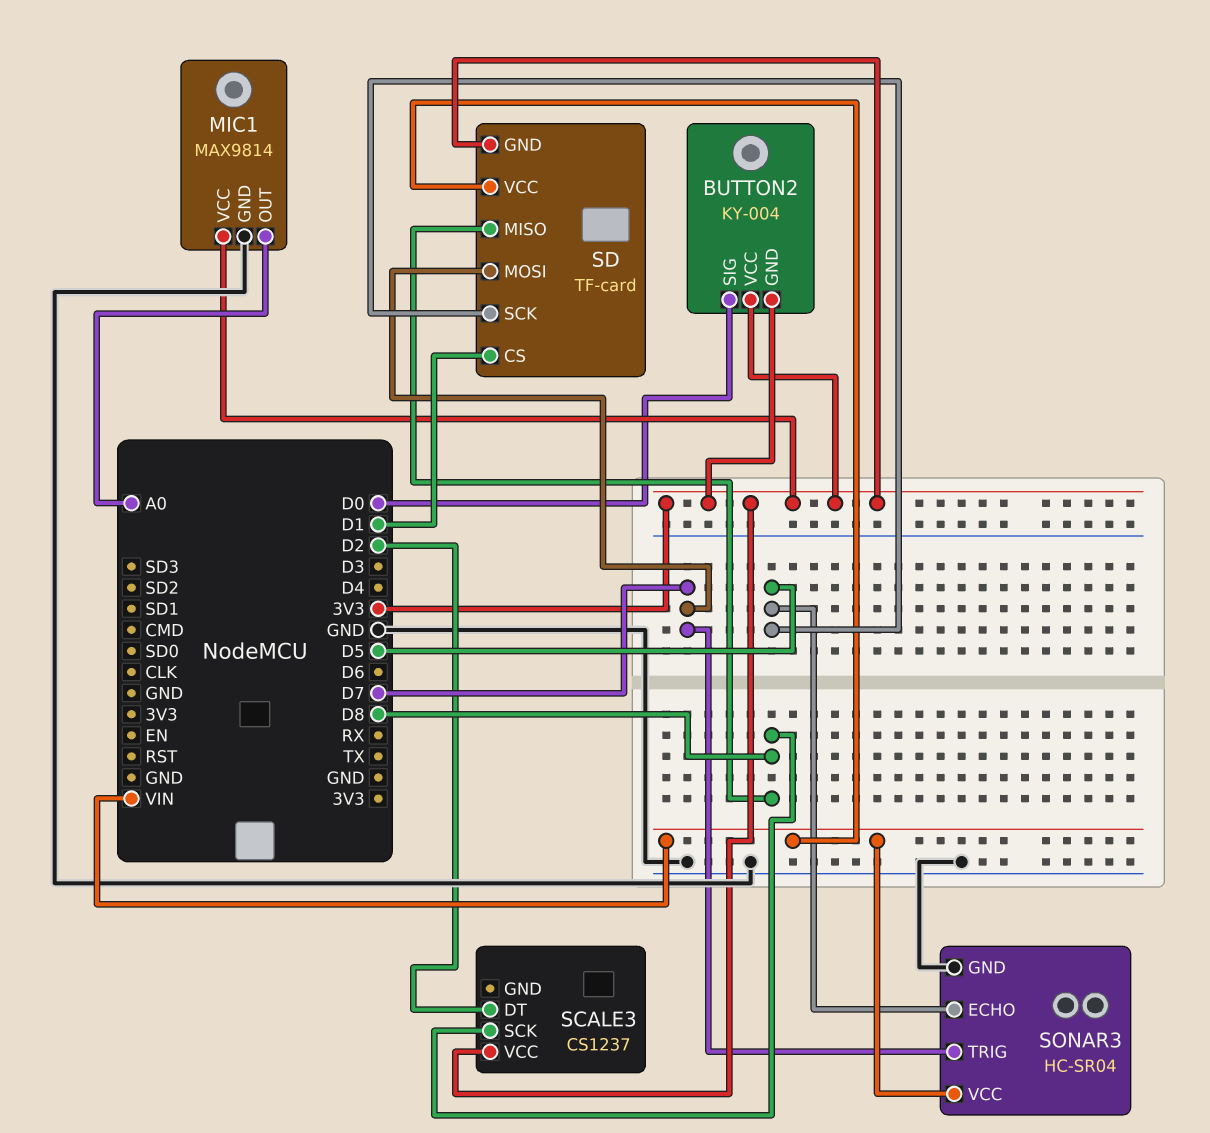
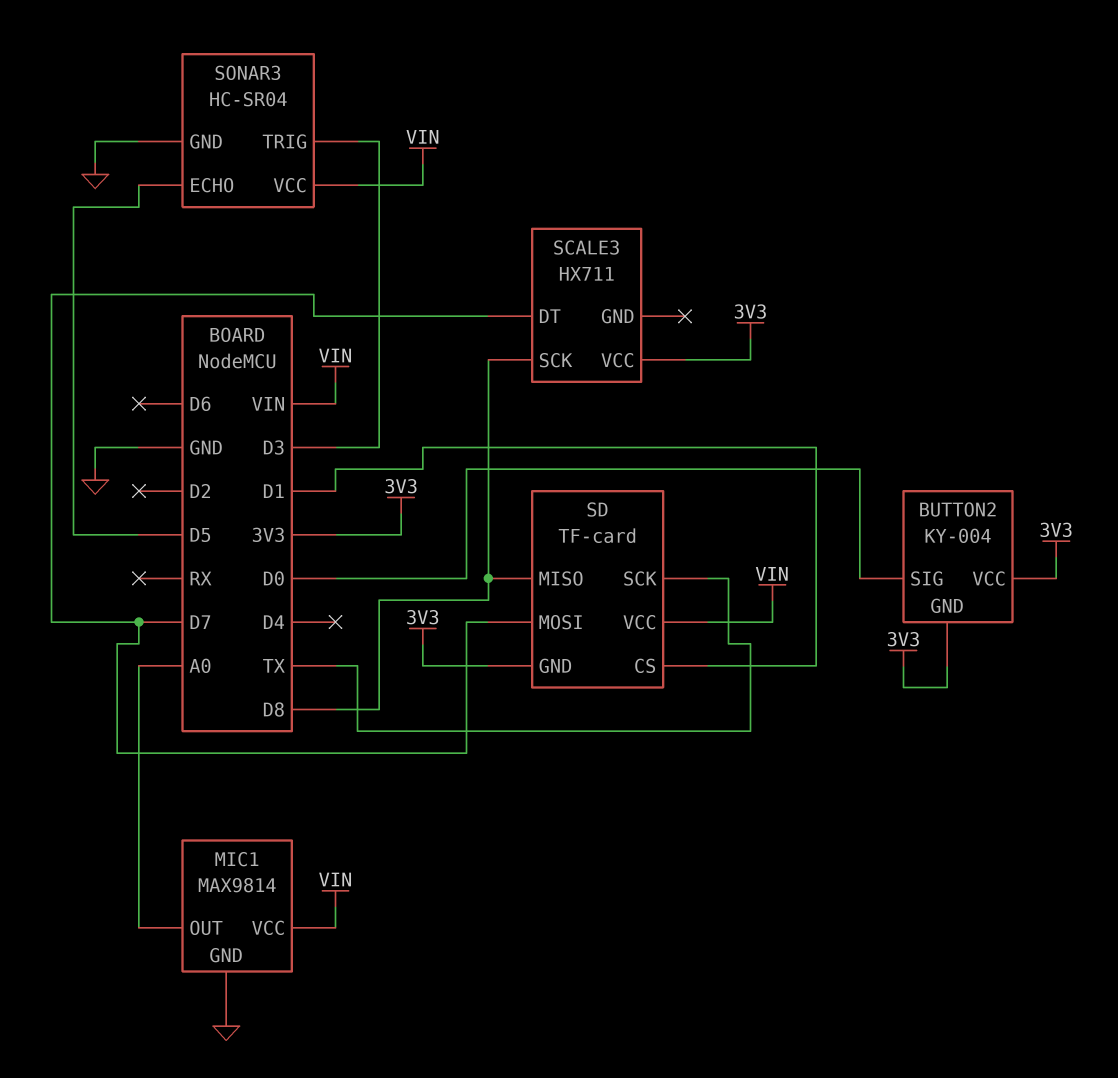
MIC1 pin VCC: 3V3 -> VIN
SCALE3: CS1237 -> HX711
SCALE3 pin DT: D2 -> D7
SD pin SCK: D5 -> TX
SONAR3 pin TRIG: D7 -> D3

